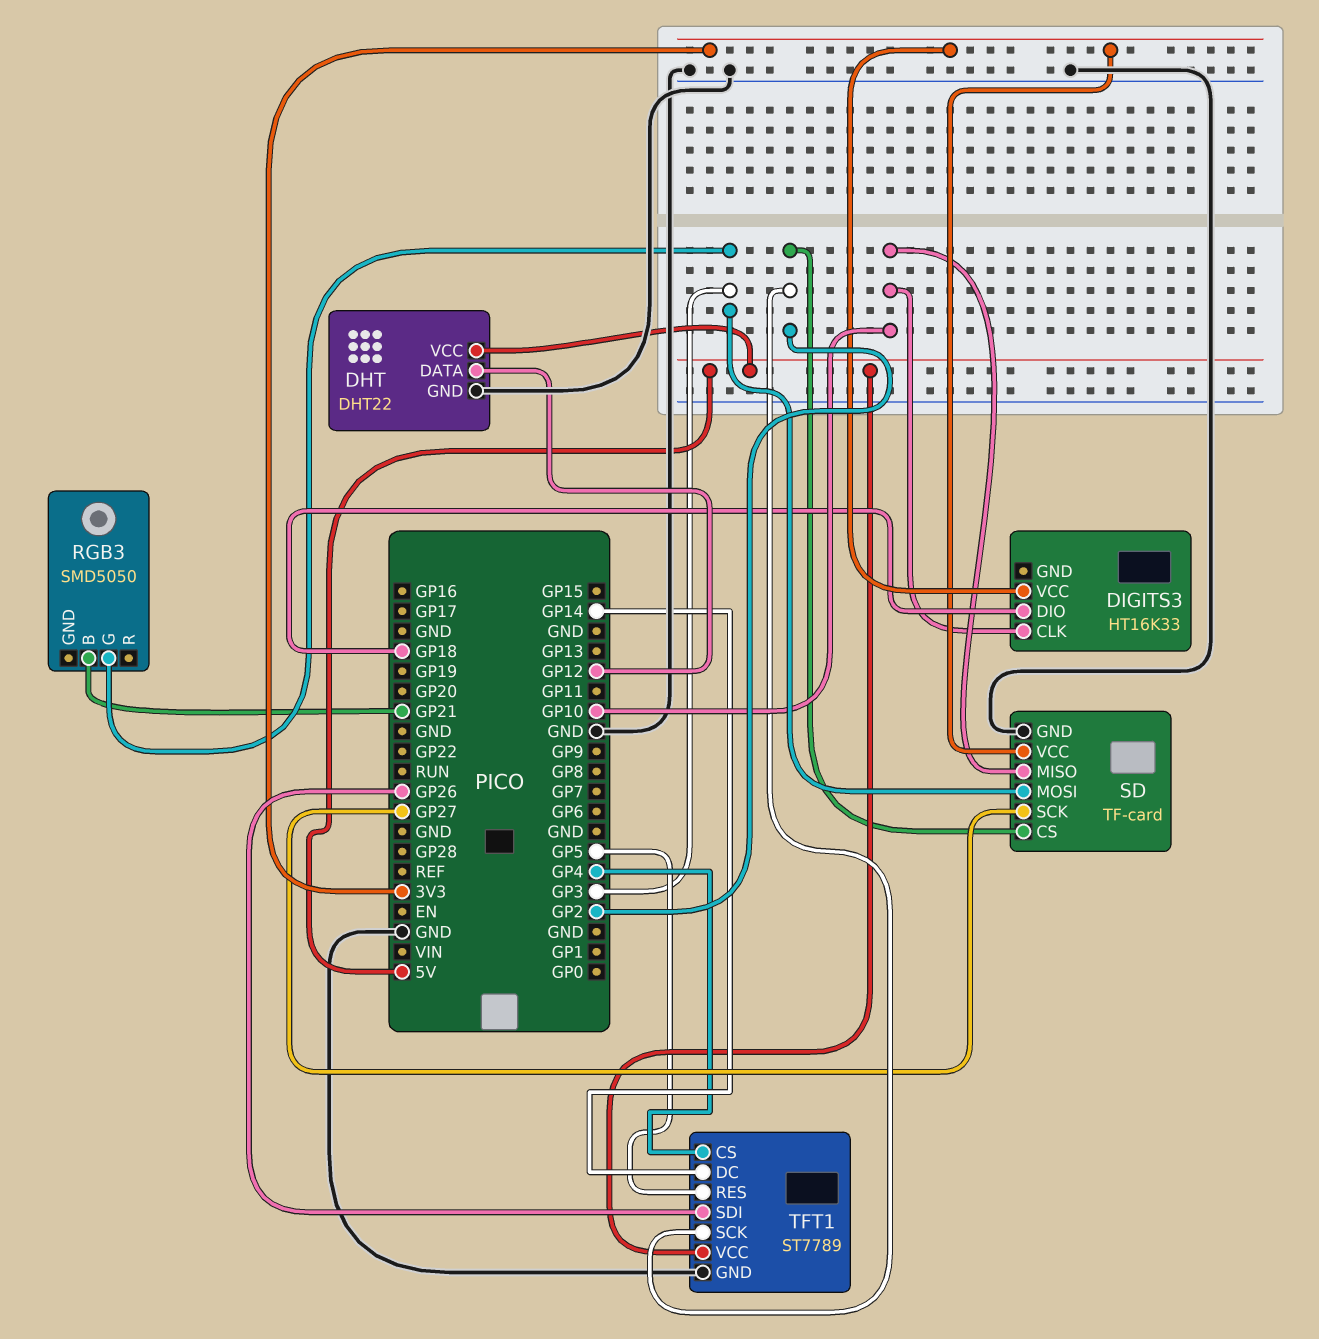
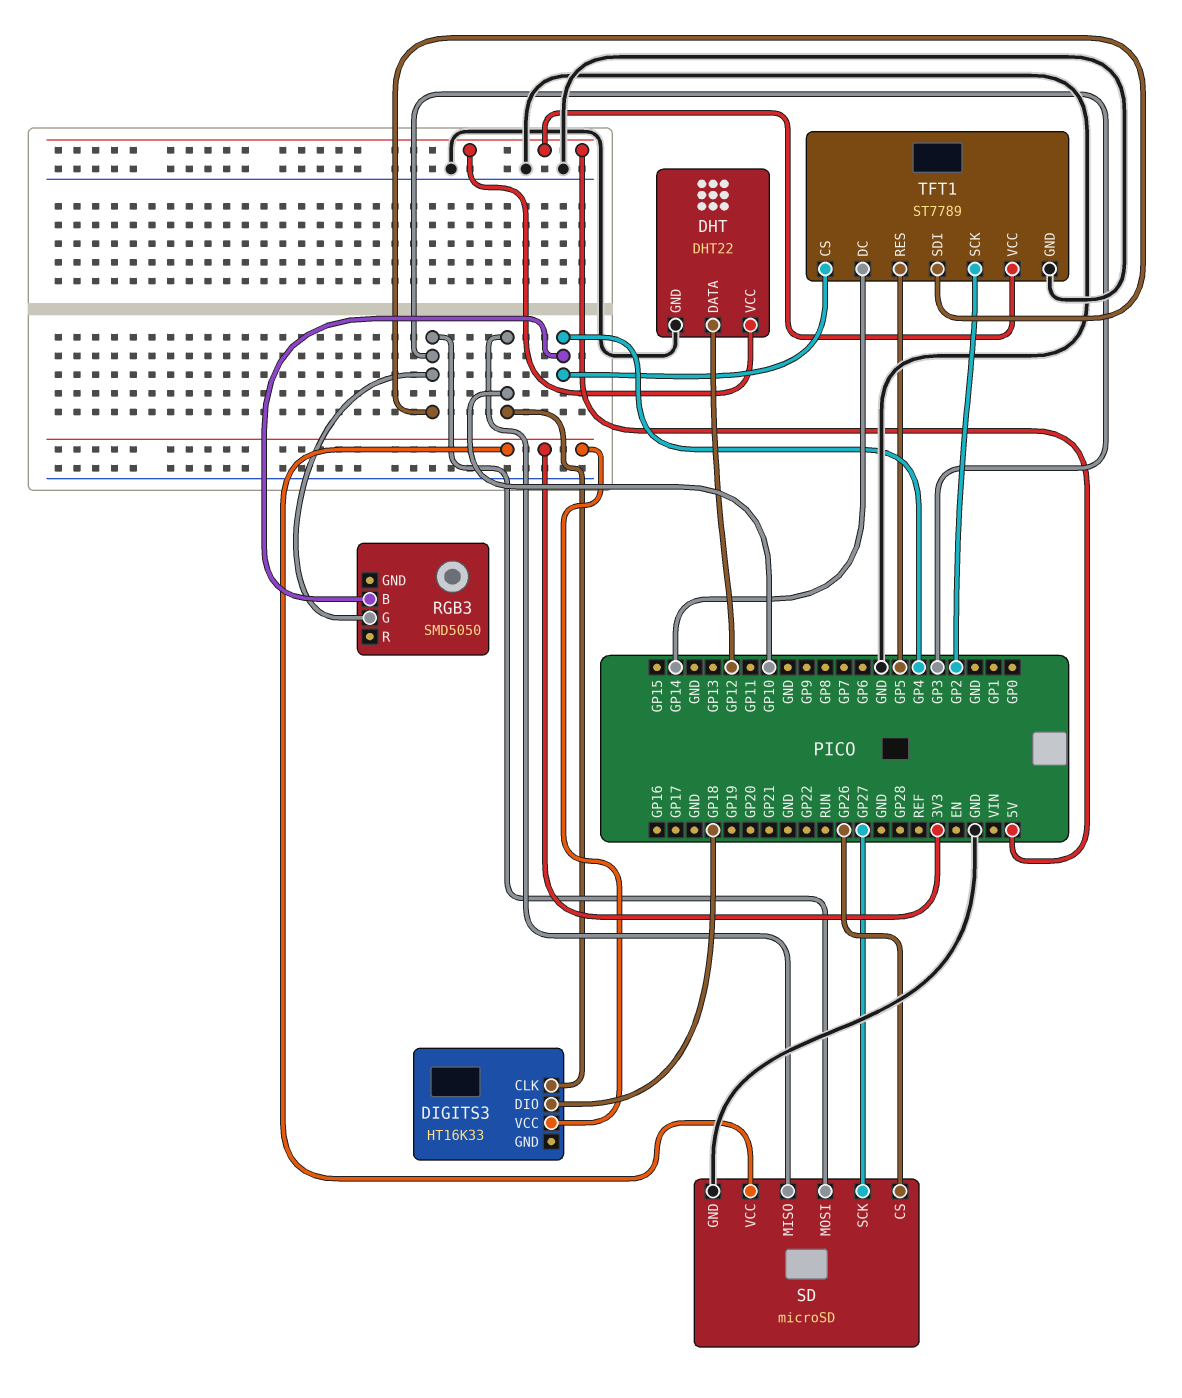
RGB3 pin B: GP21 -> GP4
SD: TF-card -> microSD
SD pin CS: GP2 -> GP26
TFT1 pin SDI: GP26 -> GP3

